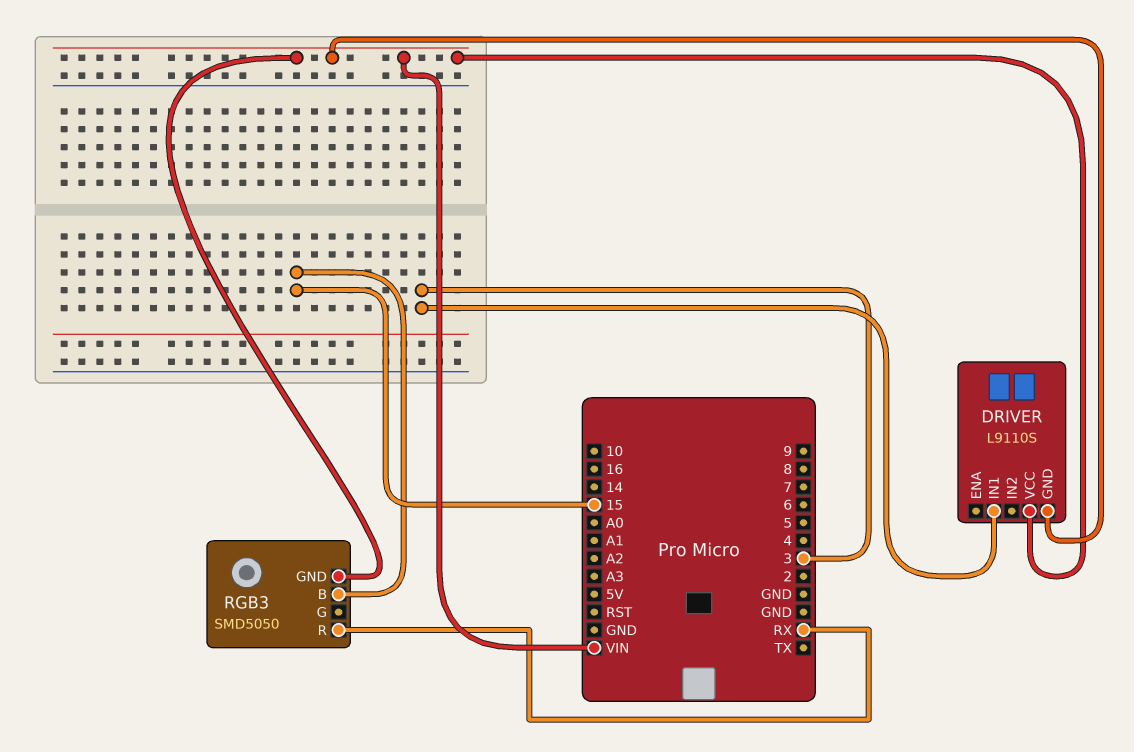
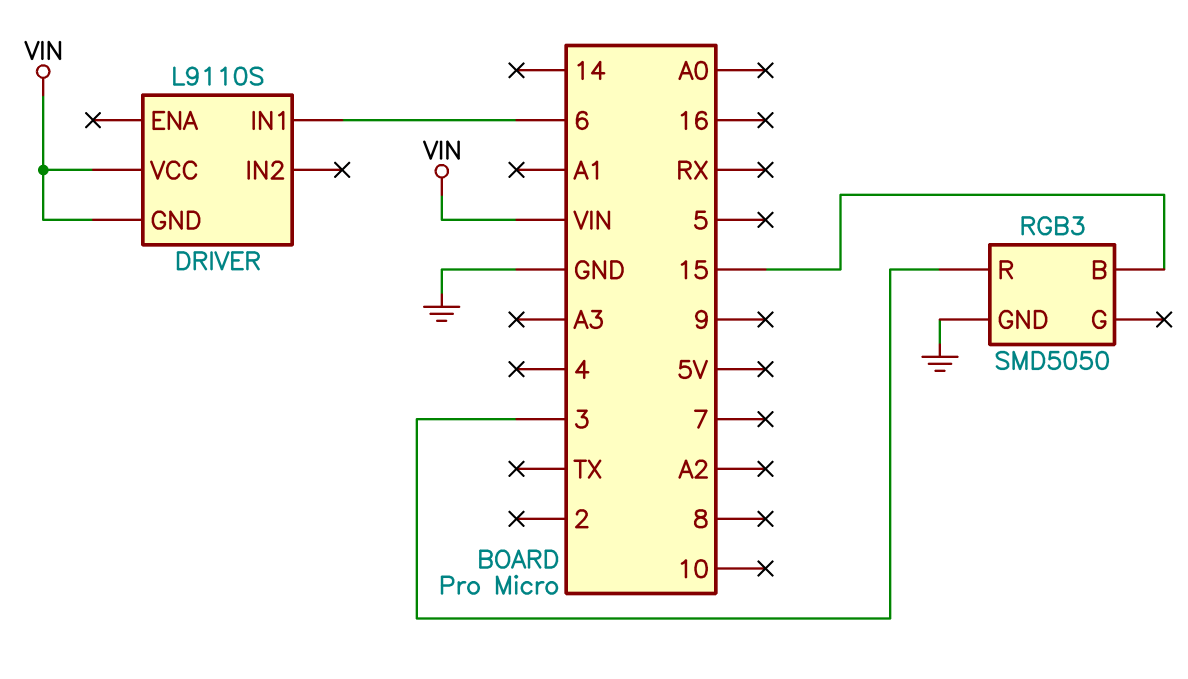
DRIVER pin IN1: 3 -> 6
RGB3 pin GND: VIN -> GND
RGB3 pin R: RX -> 3

